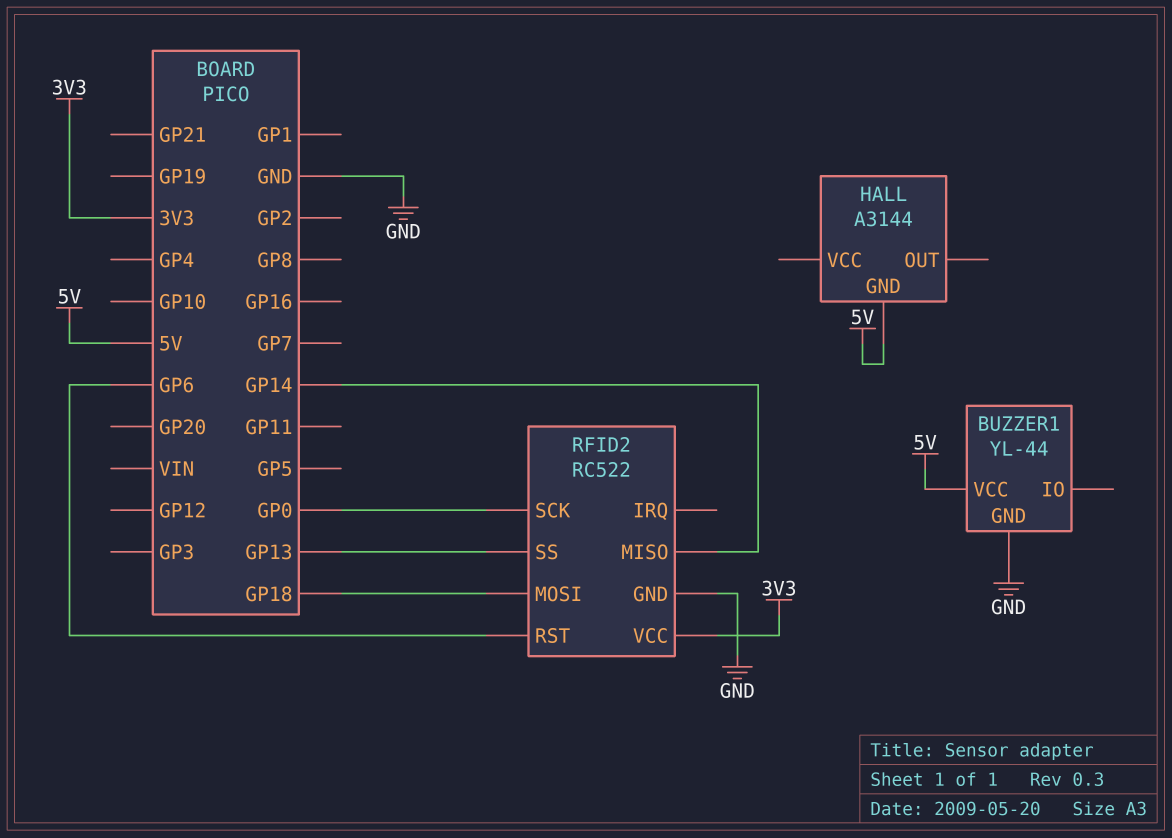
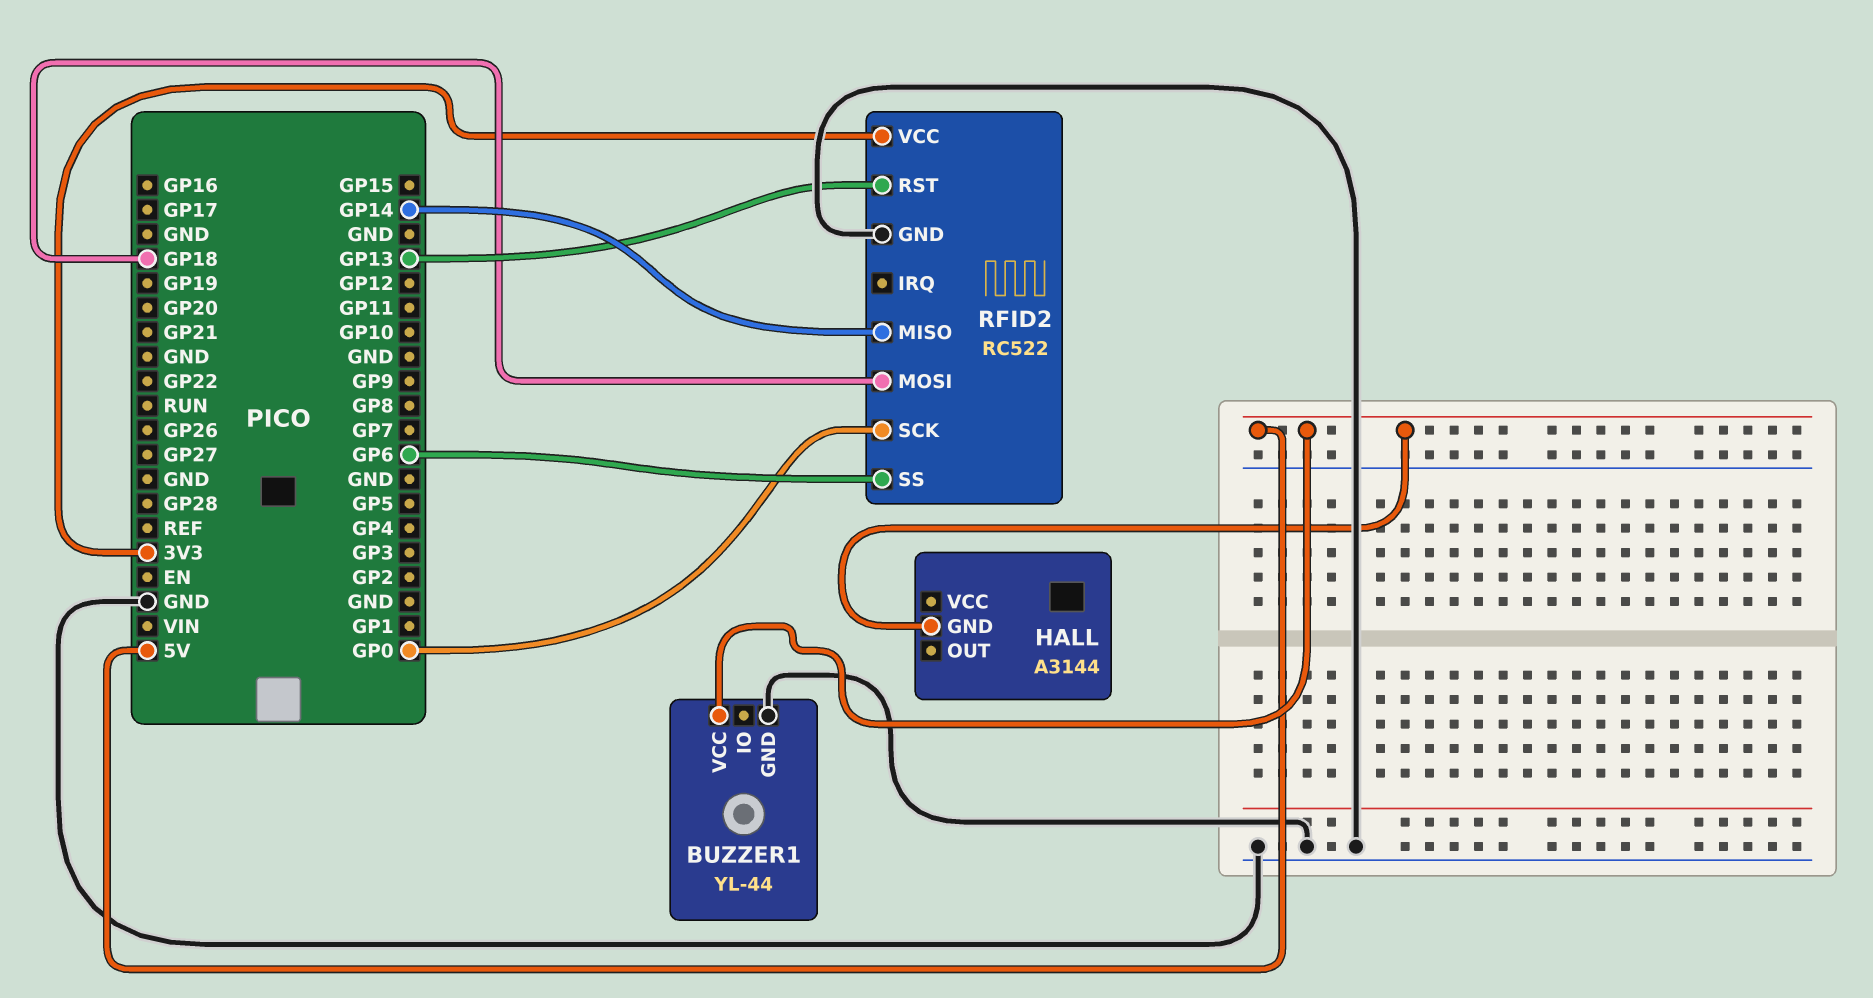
RFID2 pin RST: GP6 -> GP13
RFID2 pin SS: GP13 -> GP6

